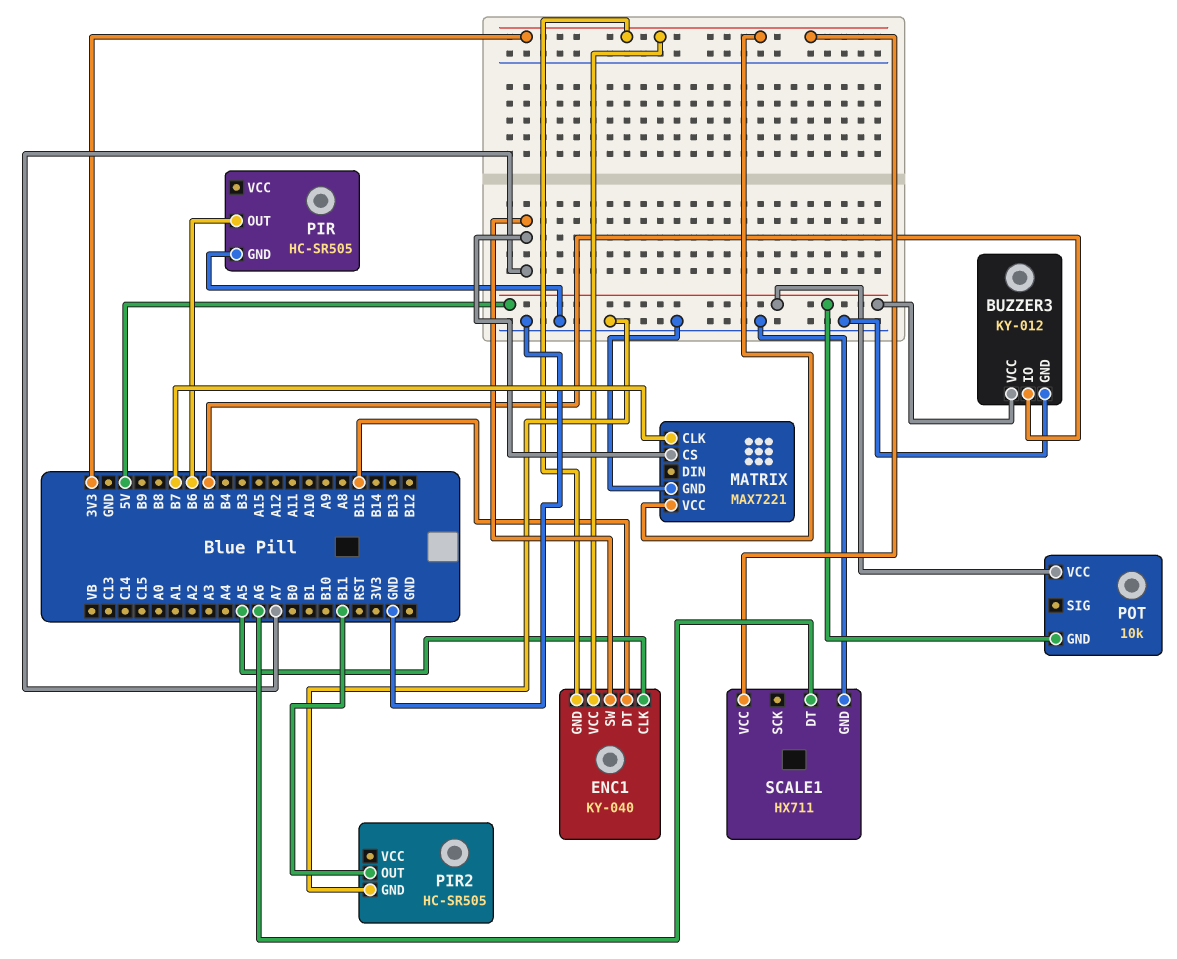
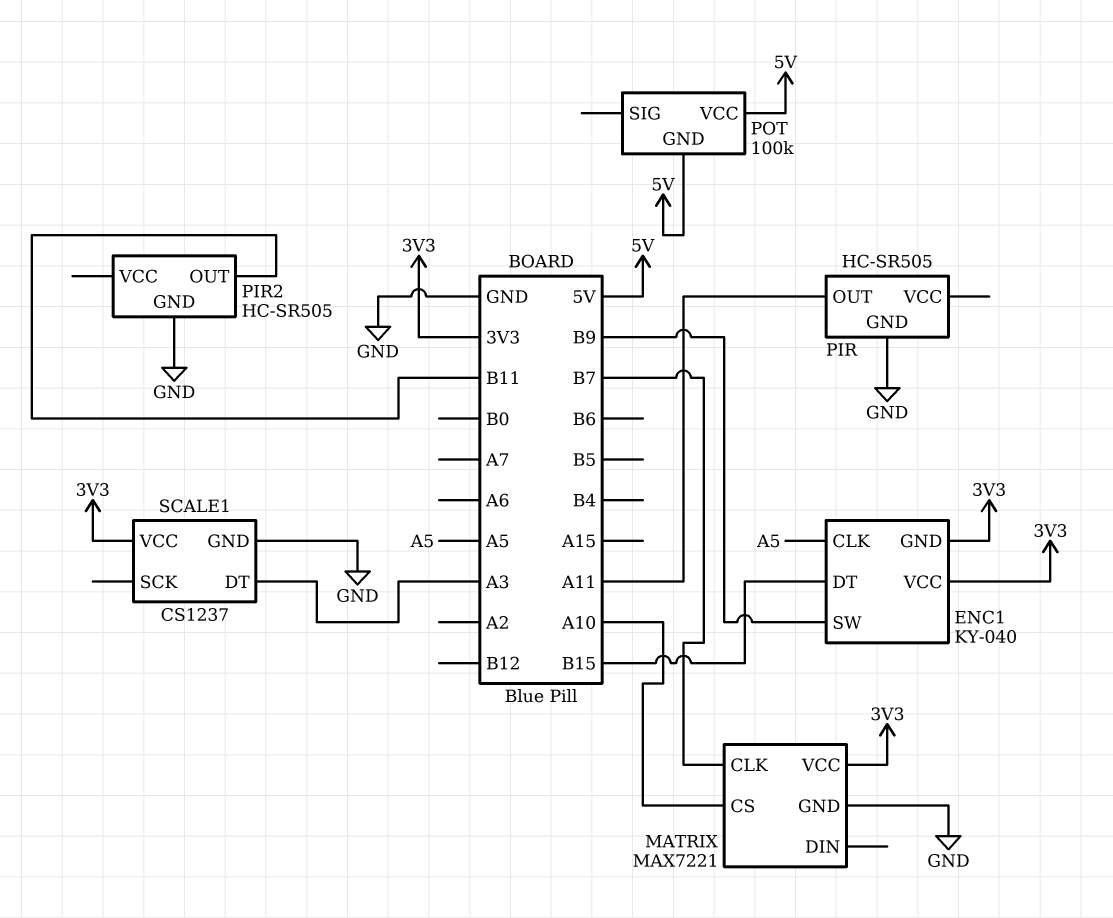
BUZZER3: KY-012 -> none
BUZZER3 pin GND: GND -> none
BUZZER3 pin IO: B5 -> none
BUZZER3 pin VCC: 5V -> none
ENC1 pin SW: A7 -> B9
MATRIX pin CS: A7 -> A10
PIR pin OUT: B6 -> A11
POT: 10k -> 100k
SCALE1: HX711 -> CS1237
SCALE1 pin DT: A6 -> A3

